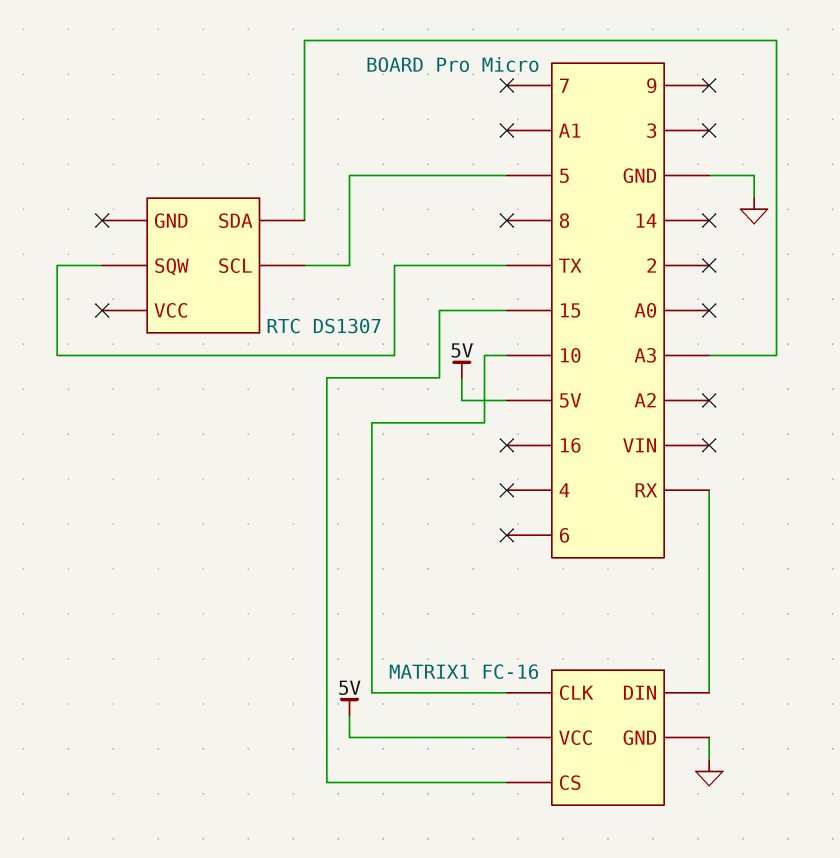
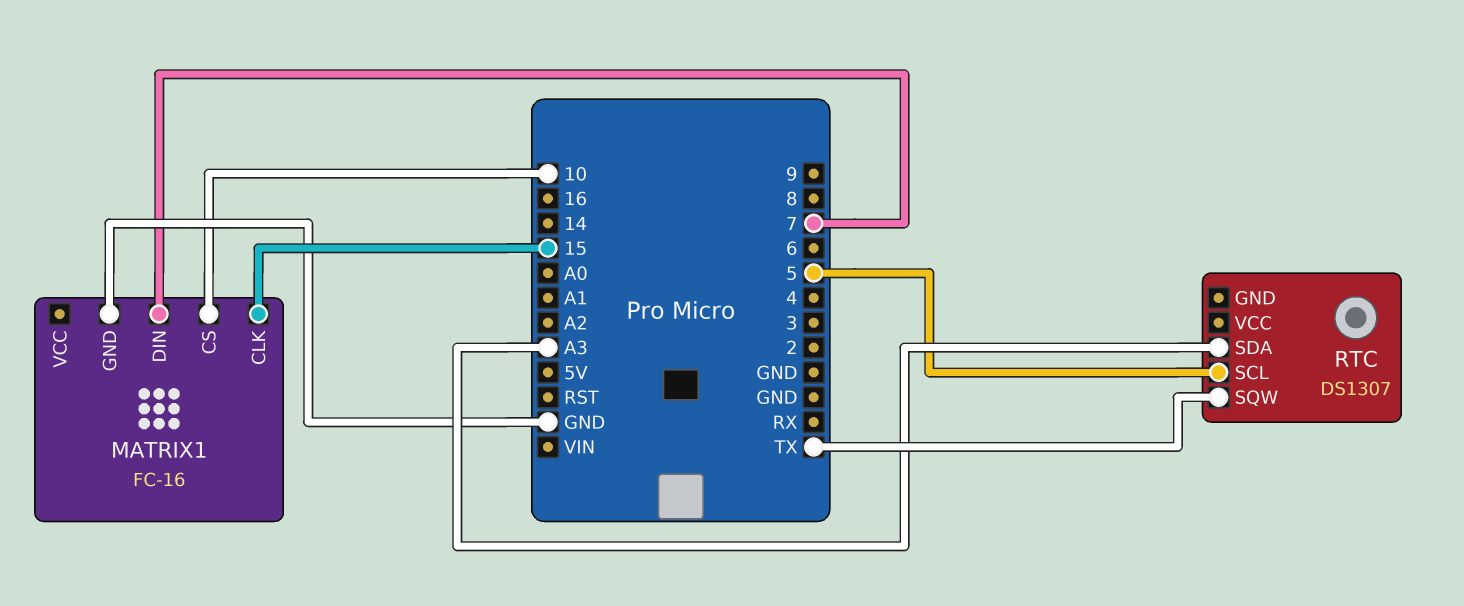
MATRIX1 pin CLK: 10 -> 15
MATRIX1 pin CS: 15 -> 10
MATRIX1 pin DIN: RX -> 7
MATRIX1 pin VCC: 5V -> none

